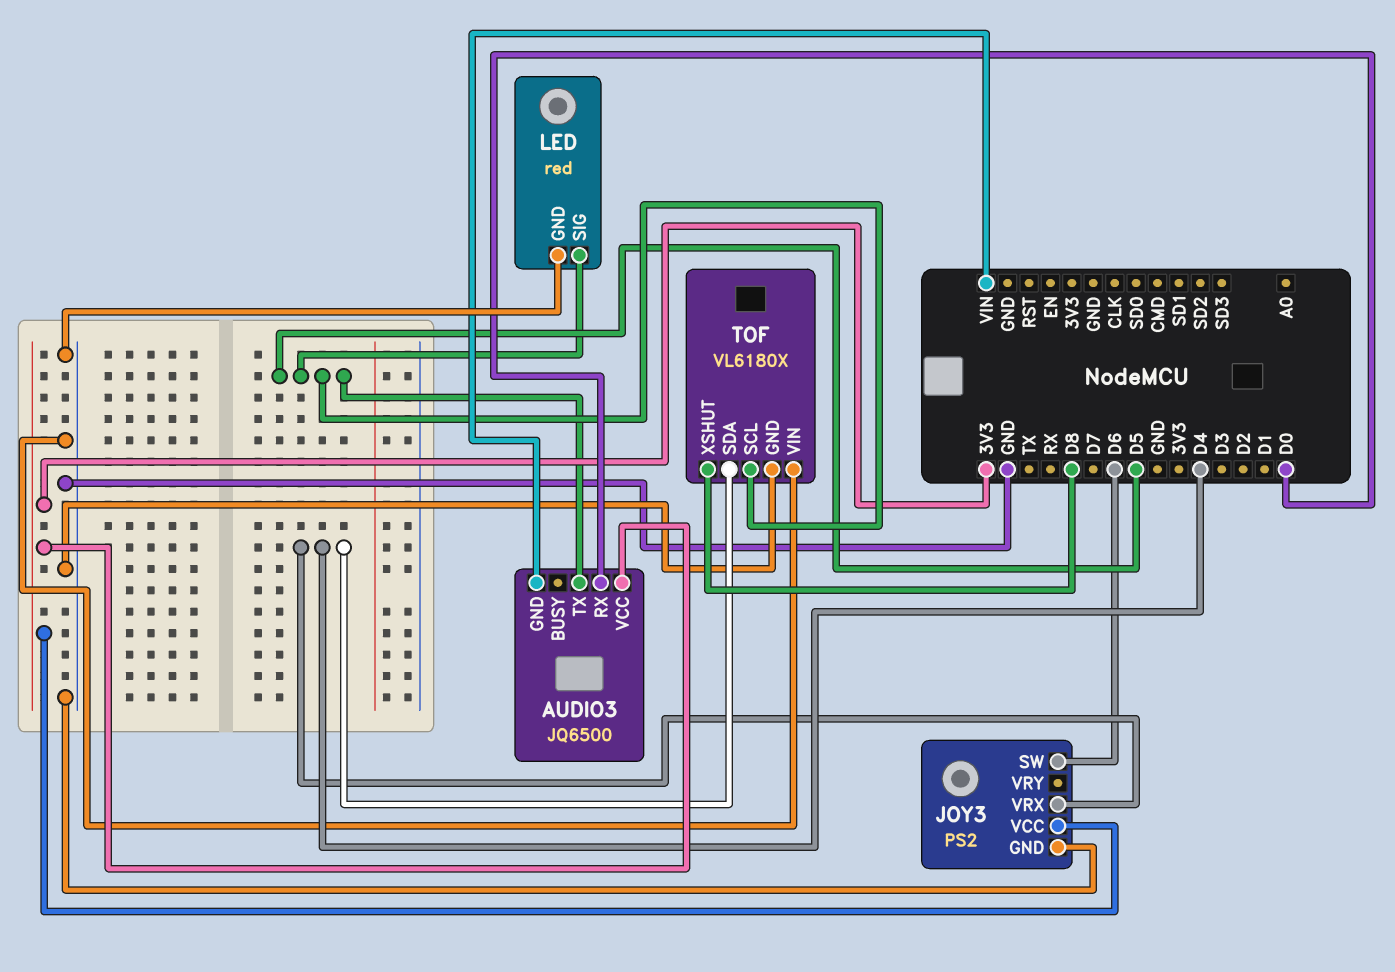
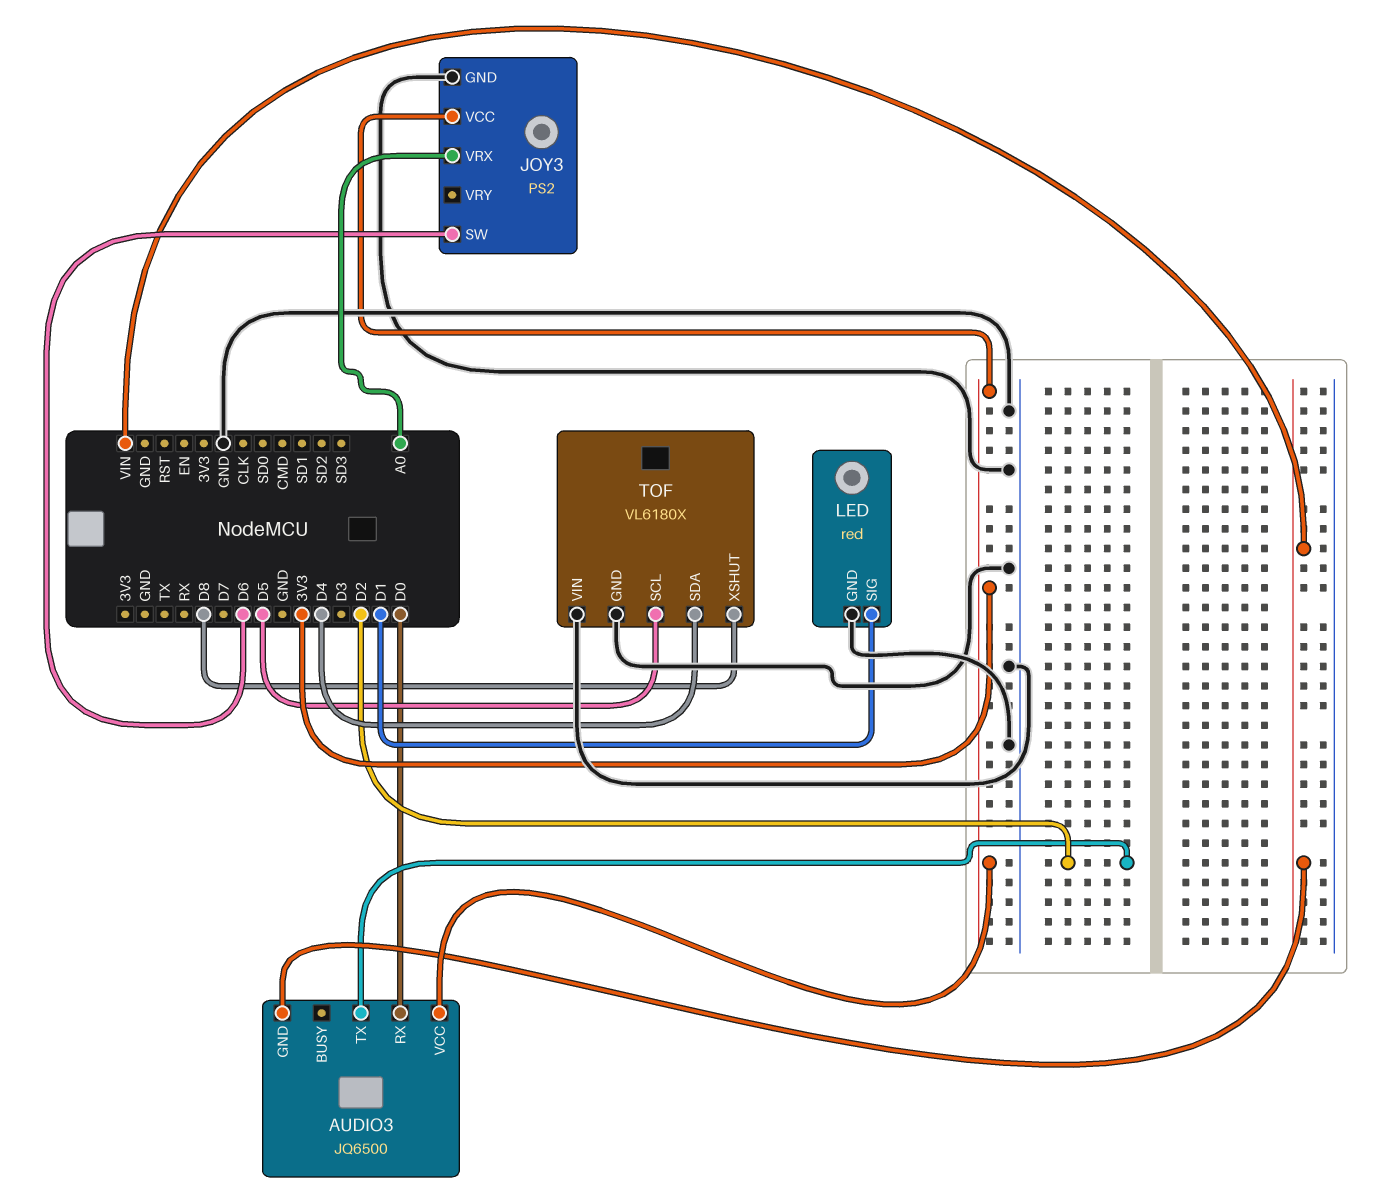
AUDIO3 pin TX: D5 -> D2
JOY3 pin VRX: D4 -> A0
LED pin SIG: D5 -> D1

